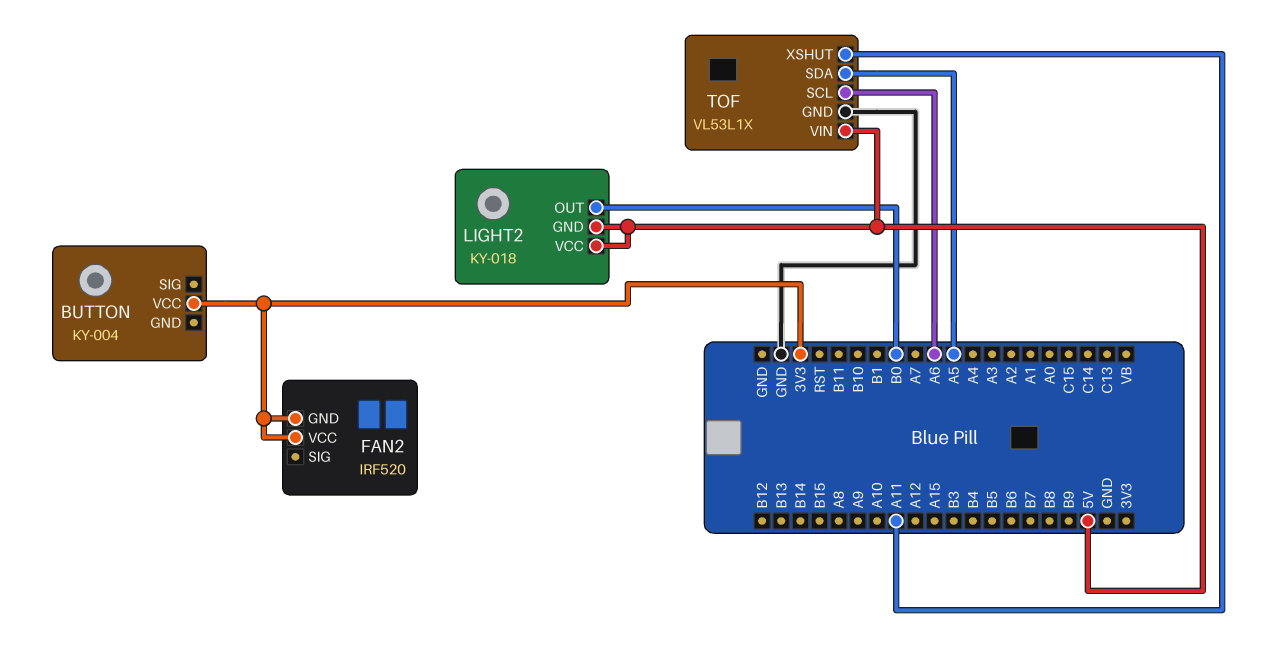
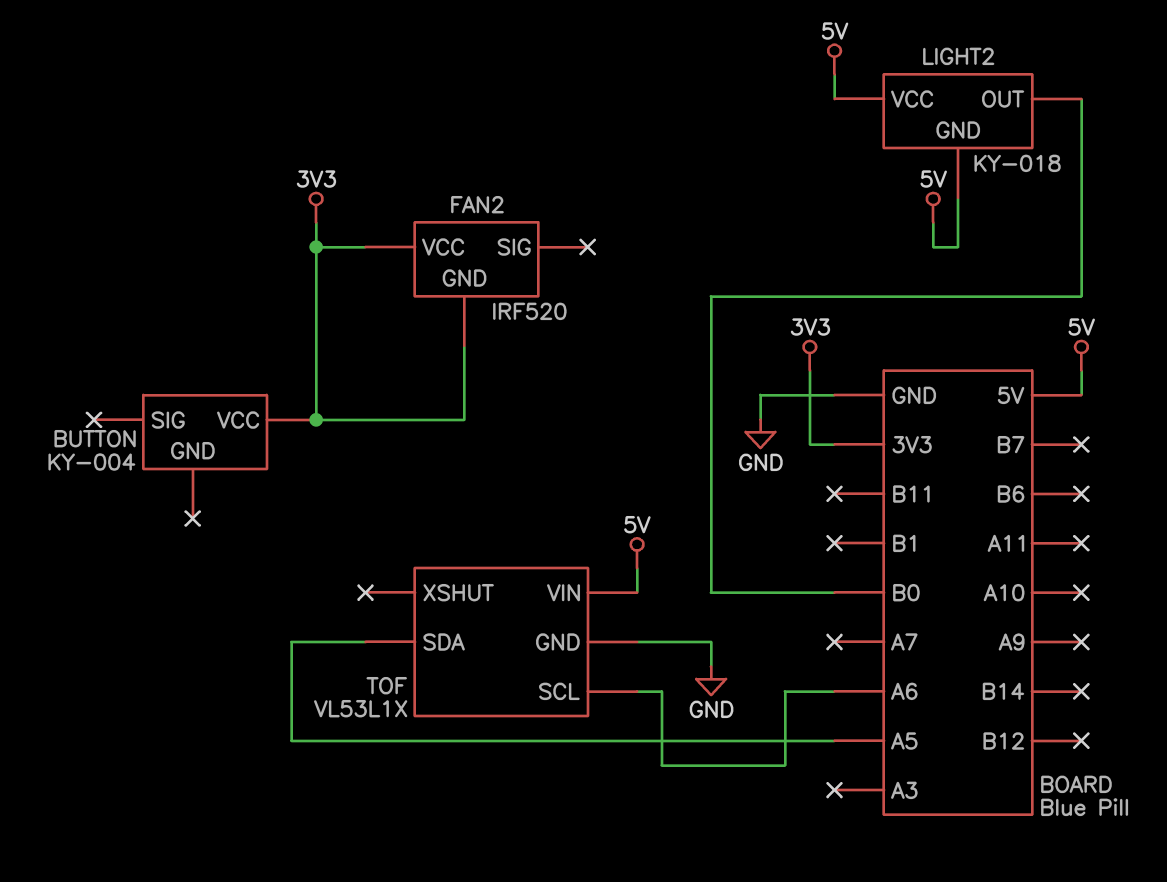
TOF pin XSHUT: A11 -> none

